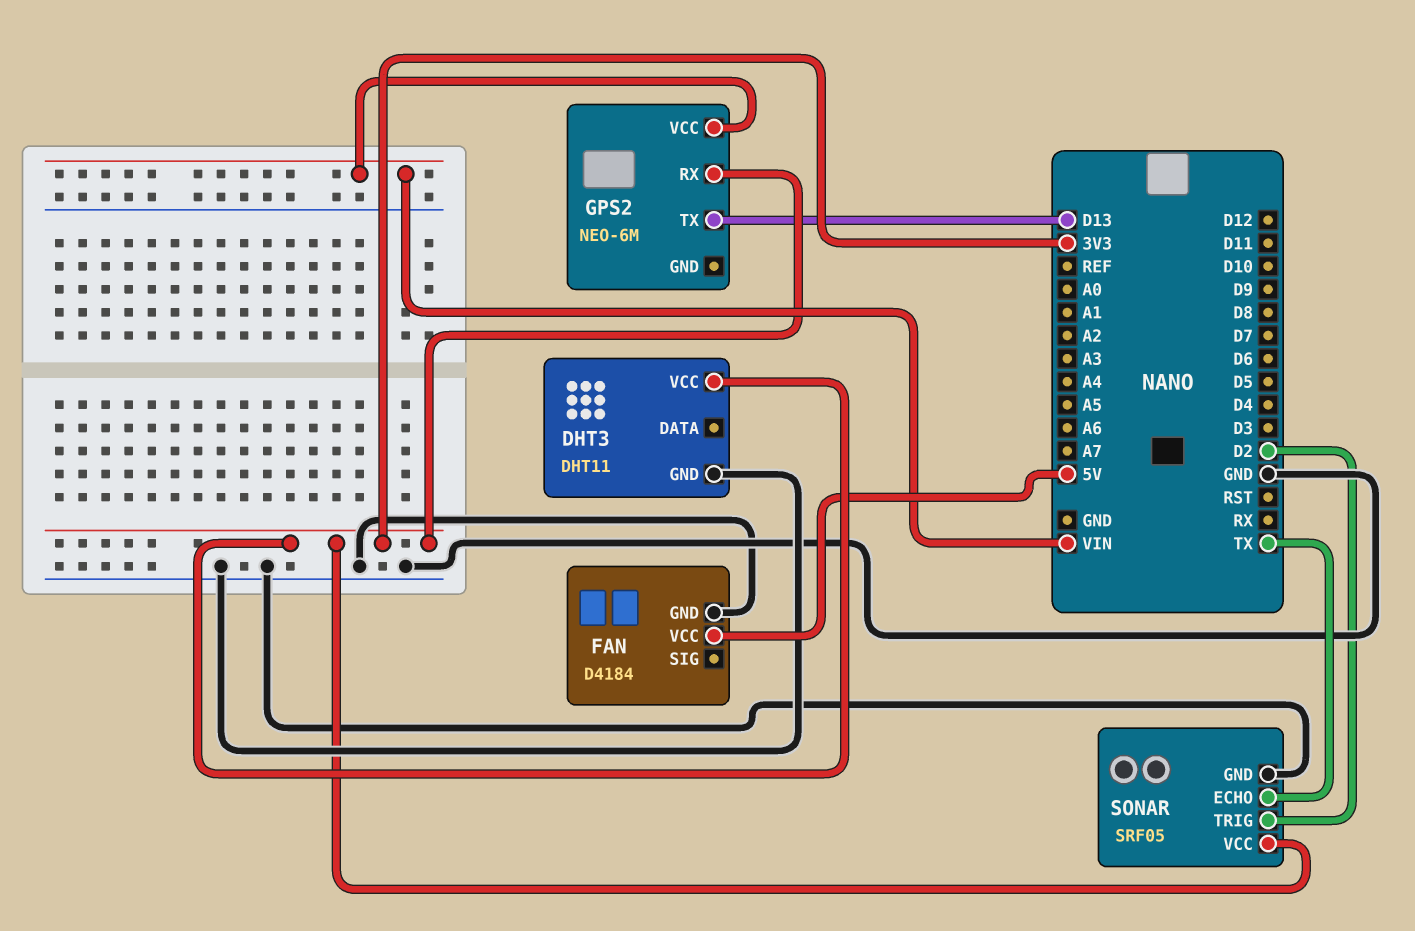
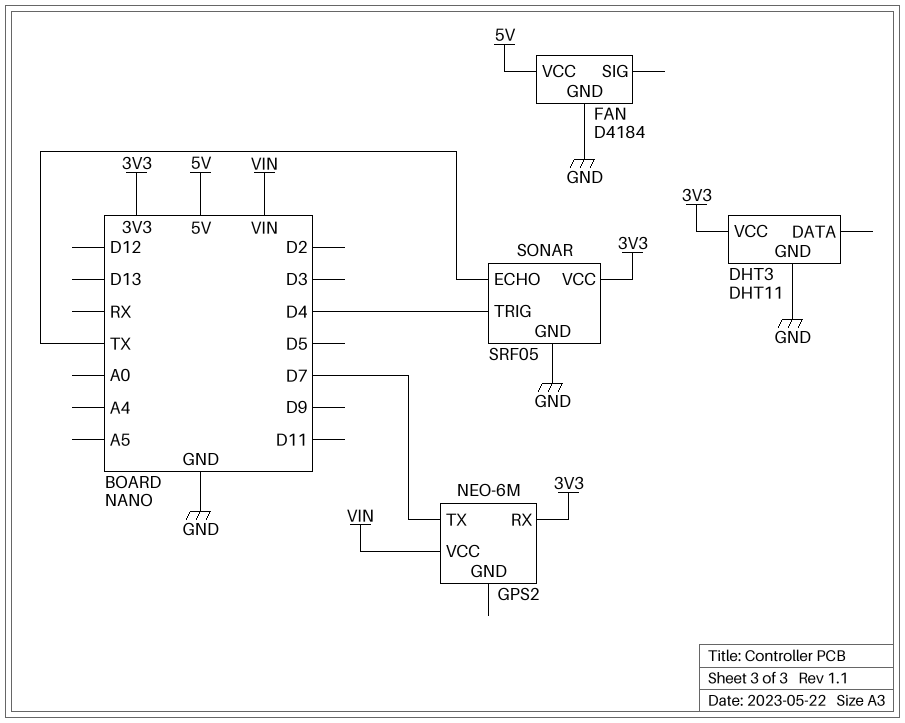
GPS2 pin TX: D13 -> D7
SONAR pin TRIG: D2 -> D4

